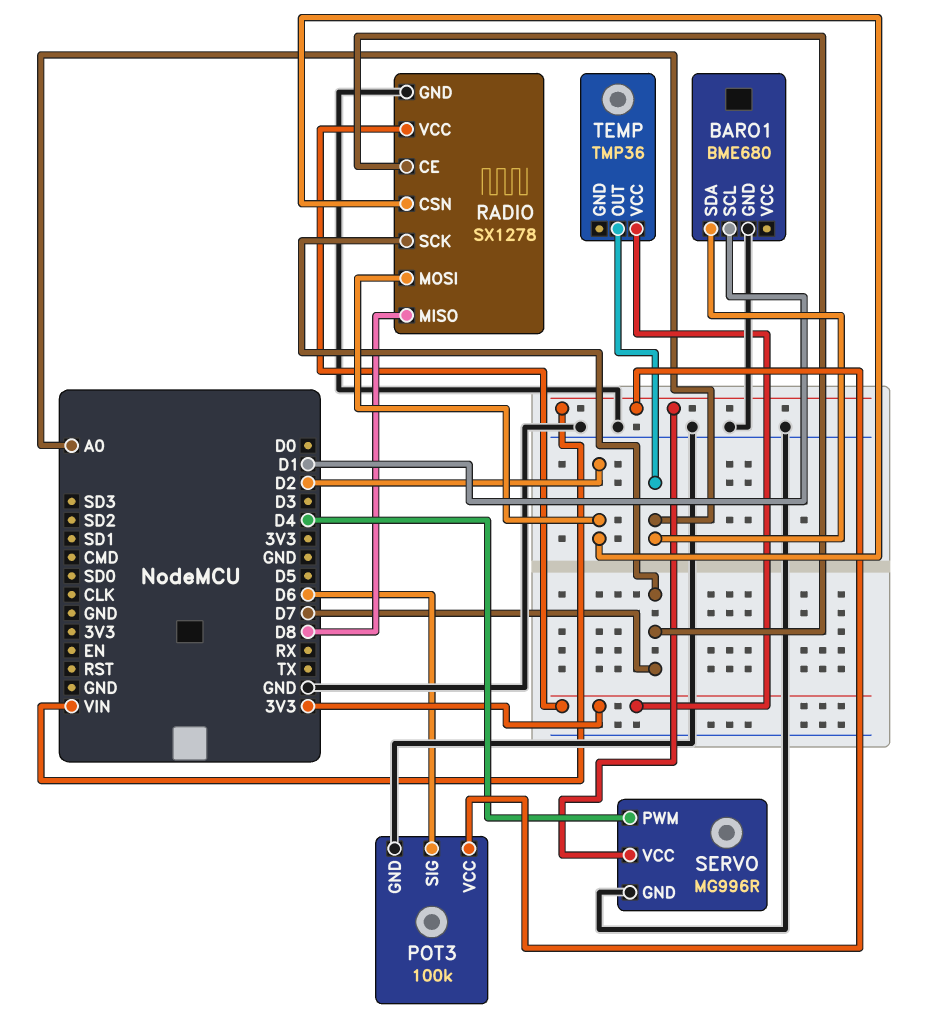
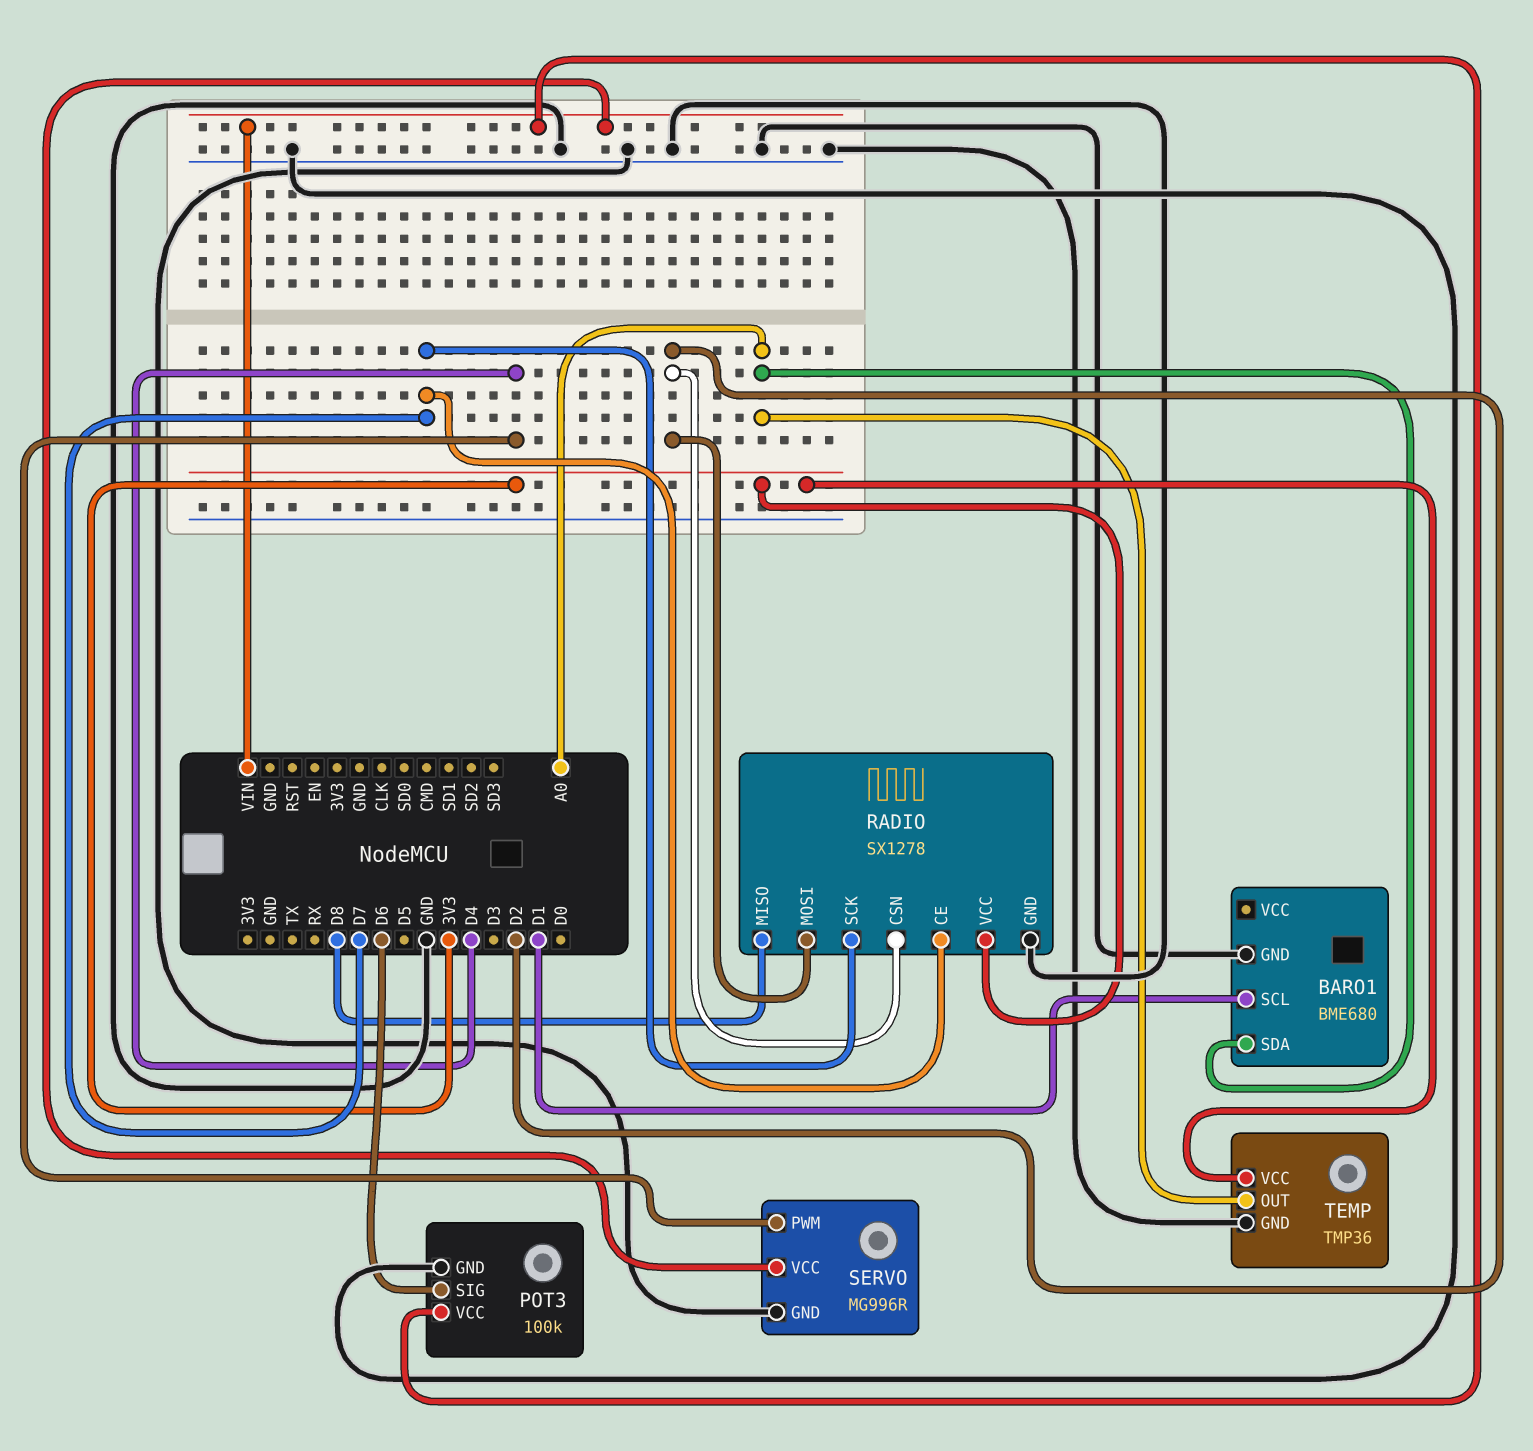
TEMP pin GND: none -> GND

